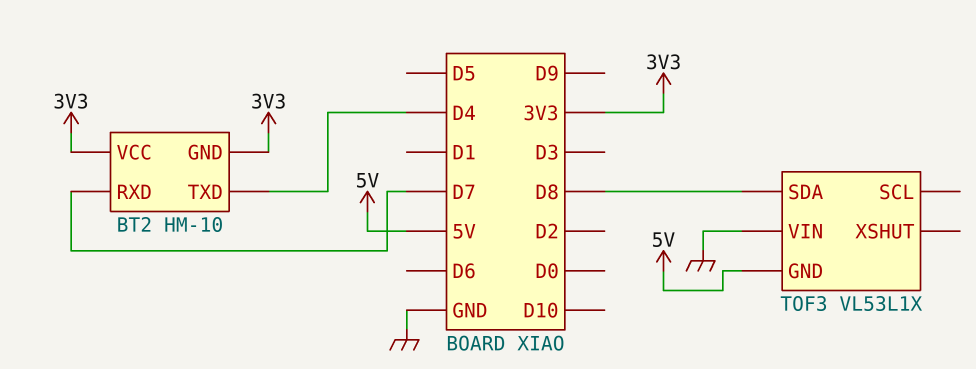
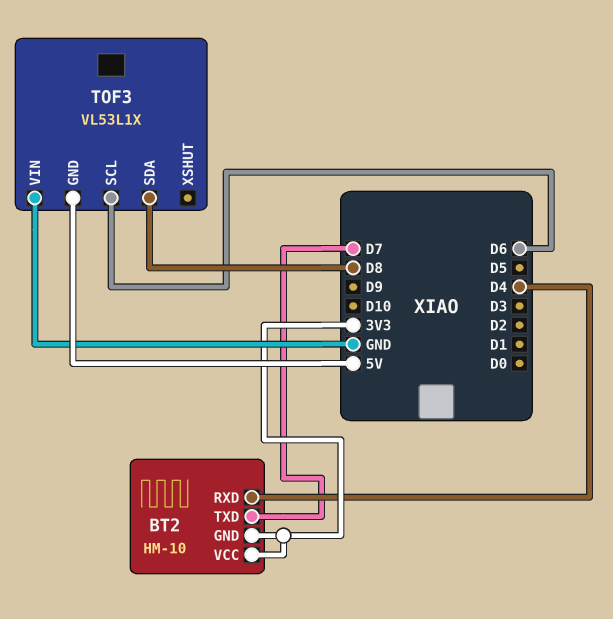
BT2 pin RXD: D7 -> D4
BT2 pin TXD: D4 -> D7
TOF3 pin SCL: none -> D6

